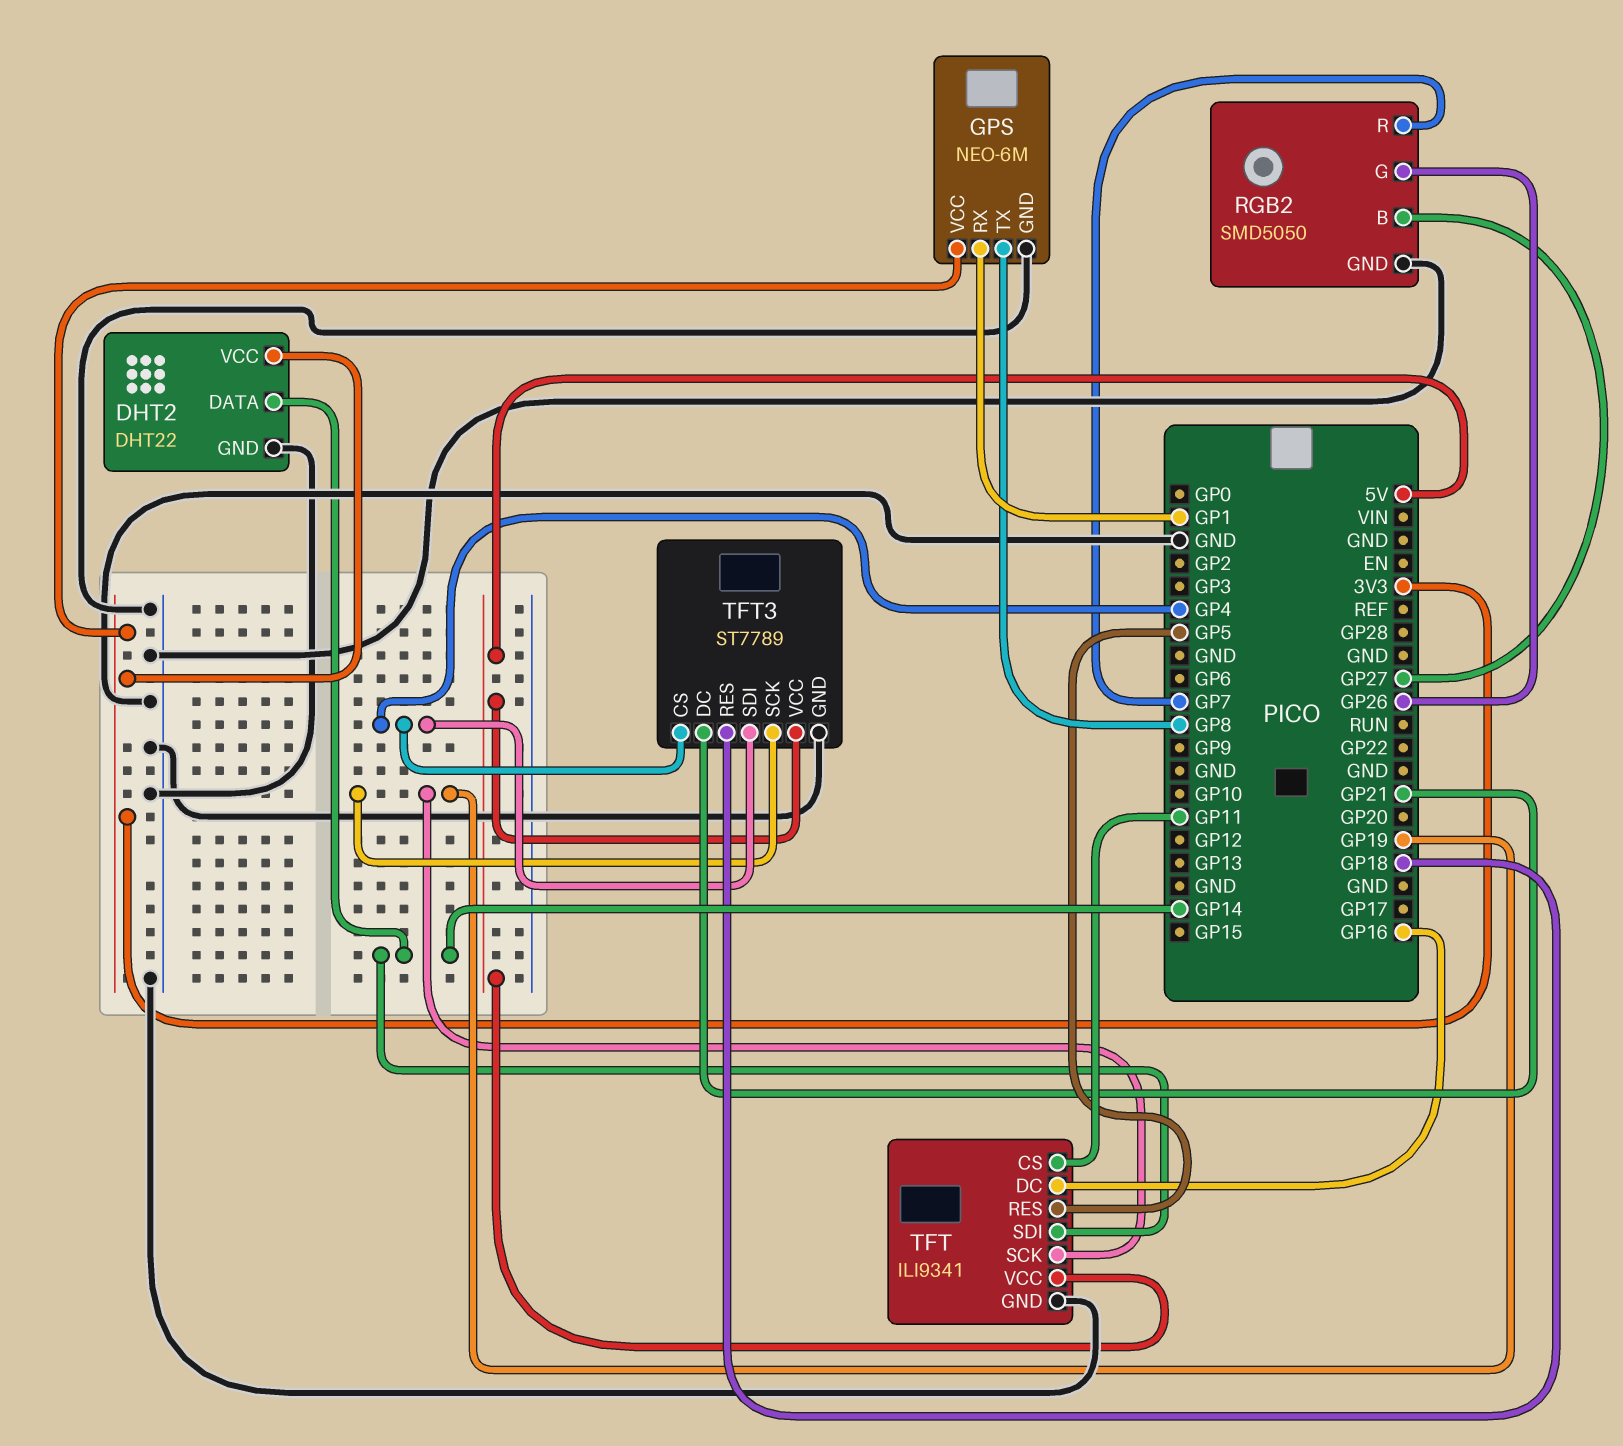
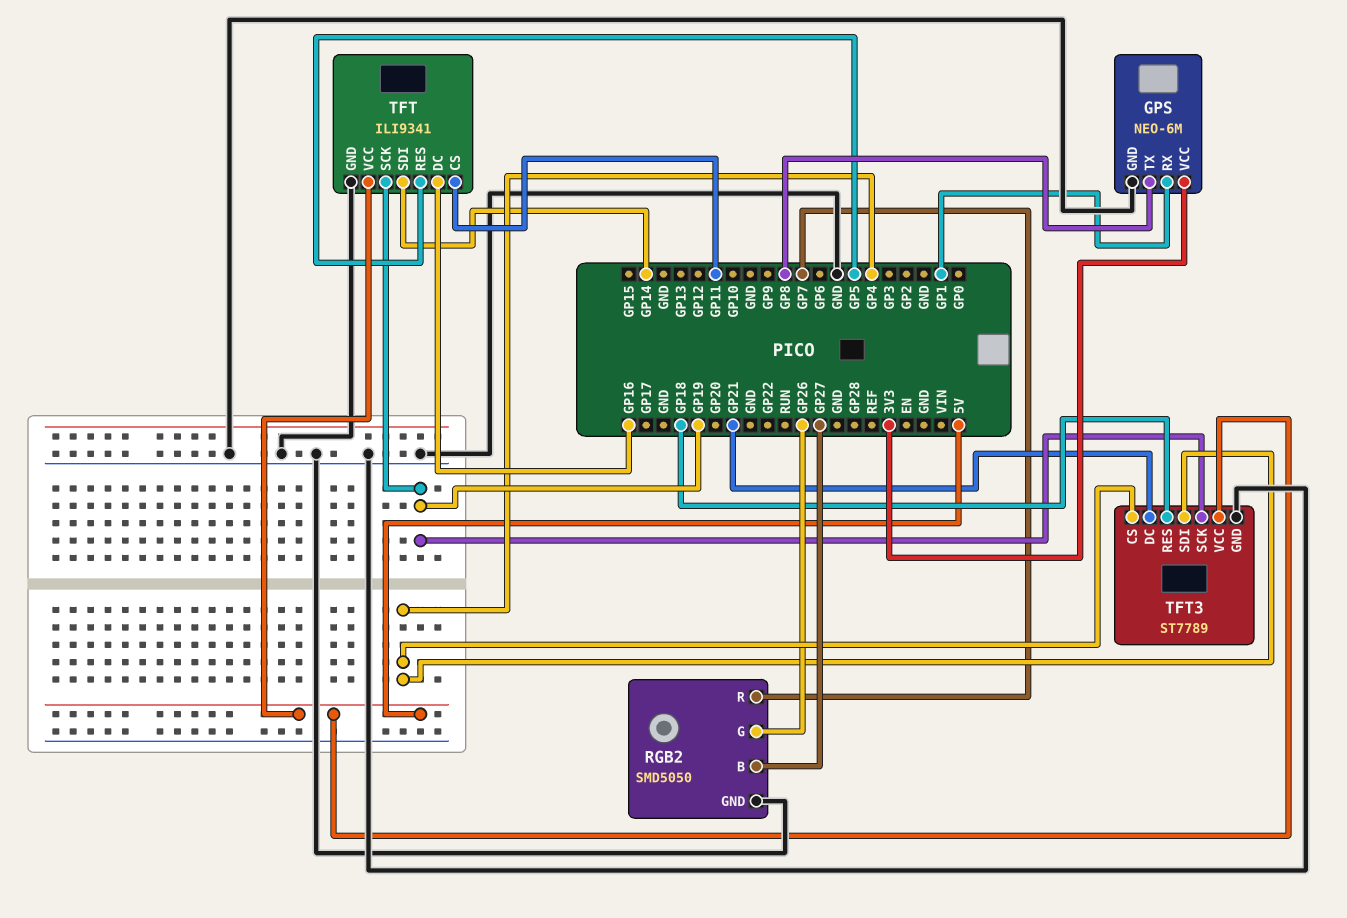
DHT2: DHT22 -> none
DHT2 pin DATA: GP14 -> none
DHT2 pin GND: GND -> none
DHT2 pin VCC: 3V3 -> none

